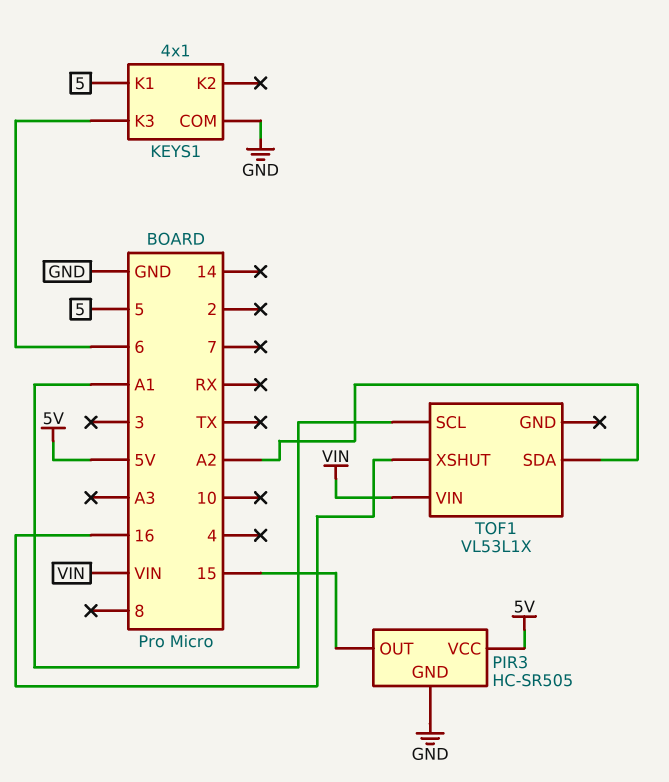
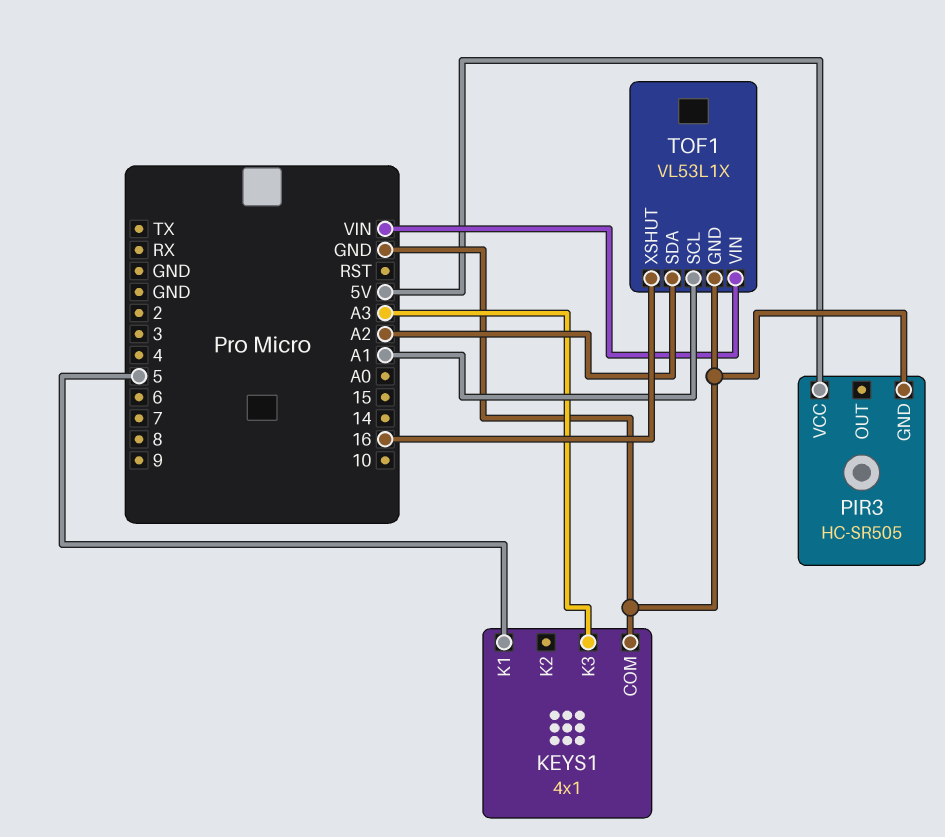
KEYS1 pin K3: 6 -> A3
PIR3 pin OUT: 15 -> none
TOF1 pin GND: none -> GND

